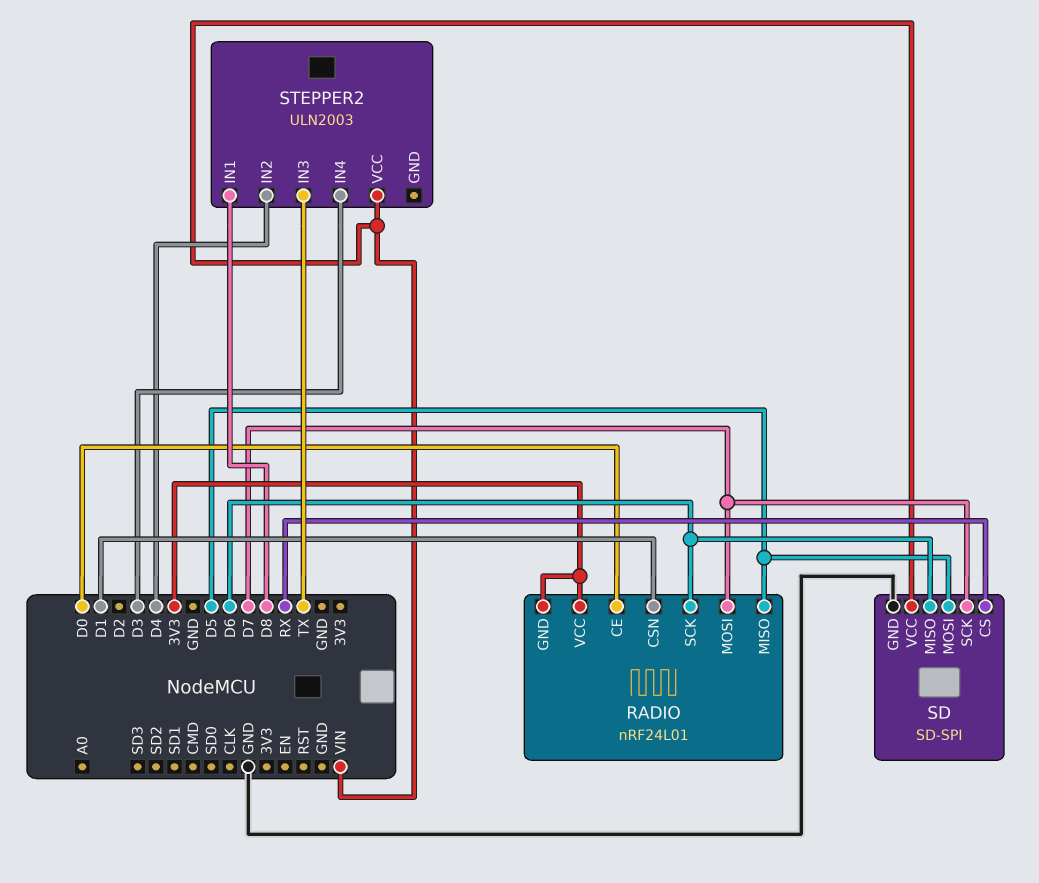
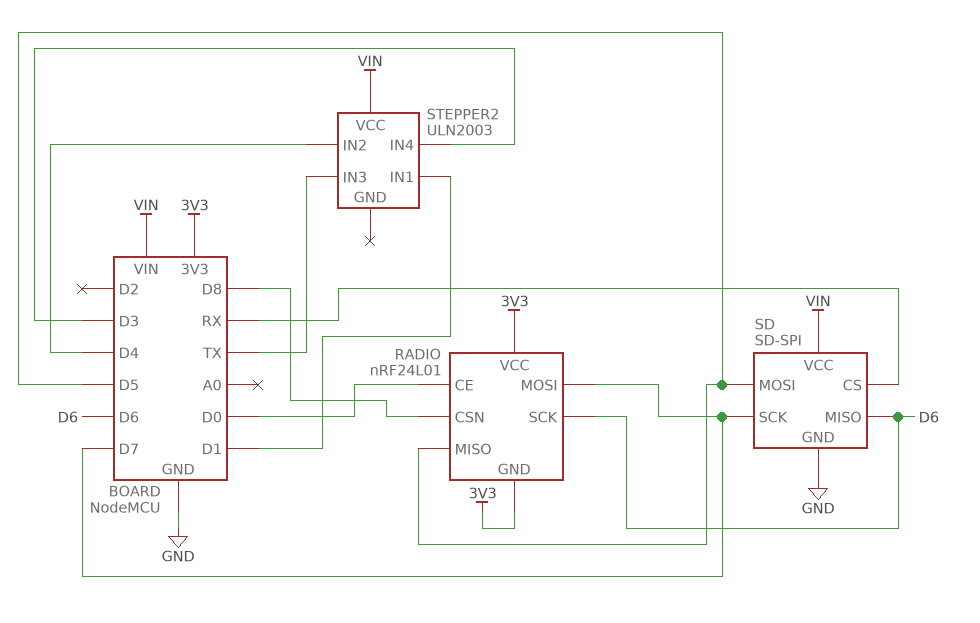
RADIO pin CSN: D1 -> D8
STEPPER2 pin IN1: D8 -> D1

